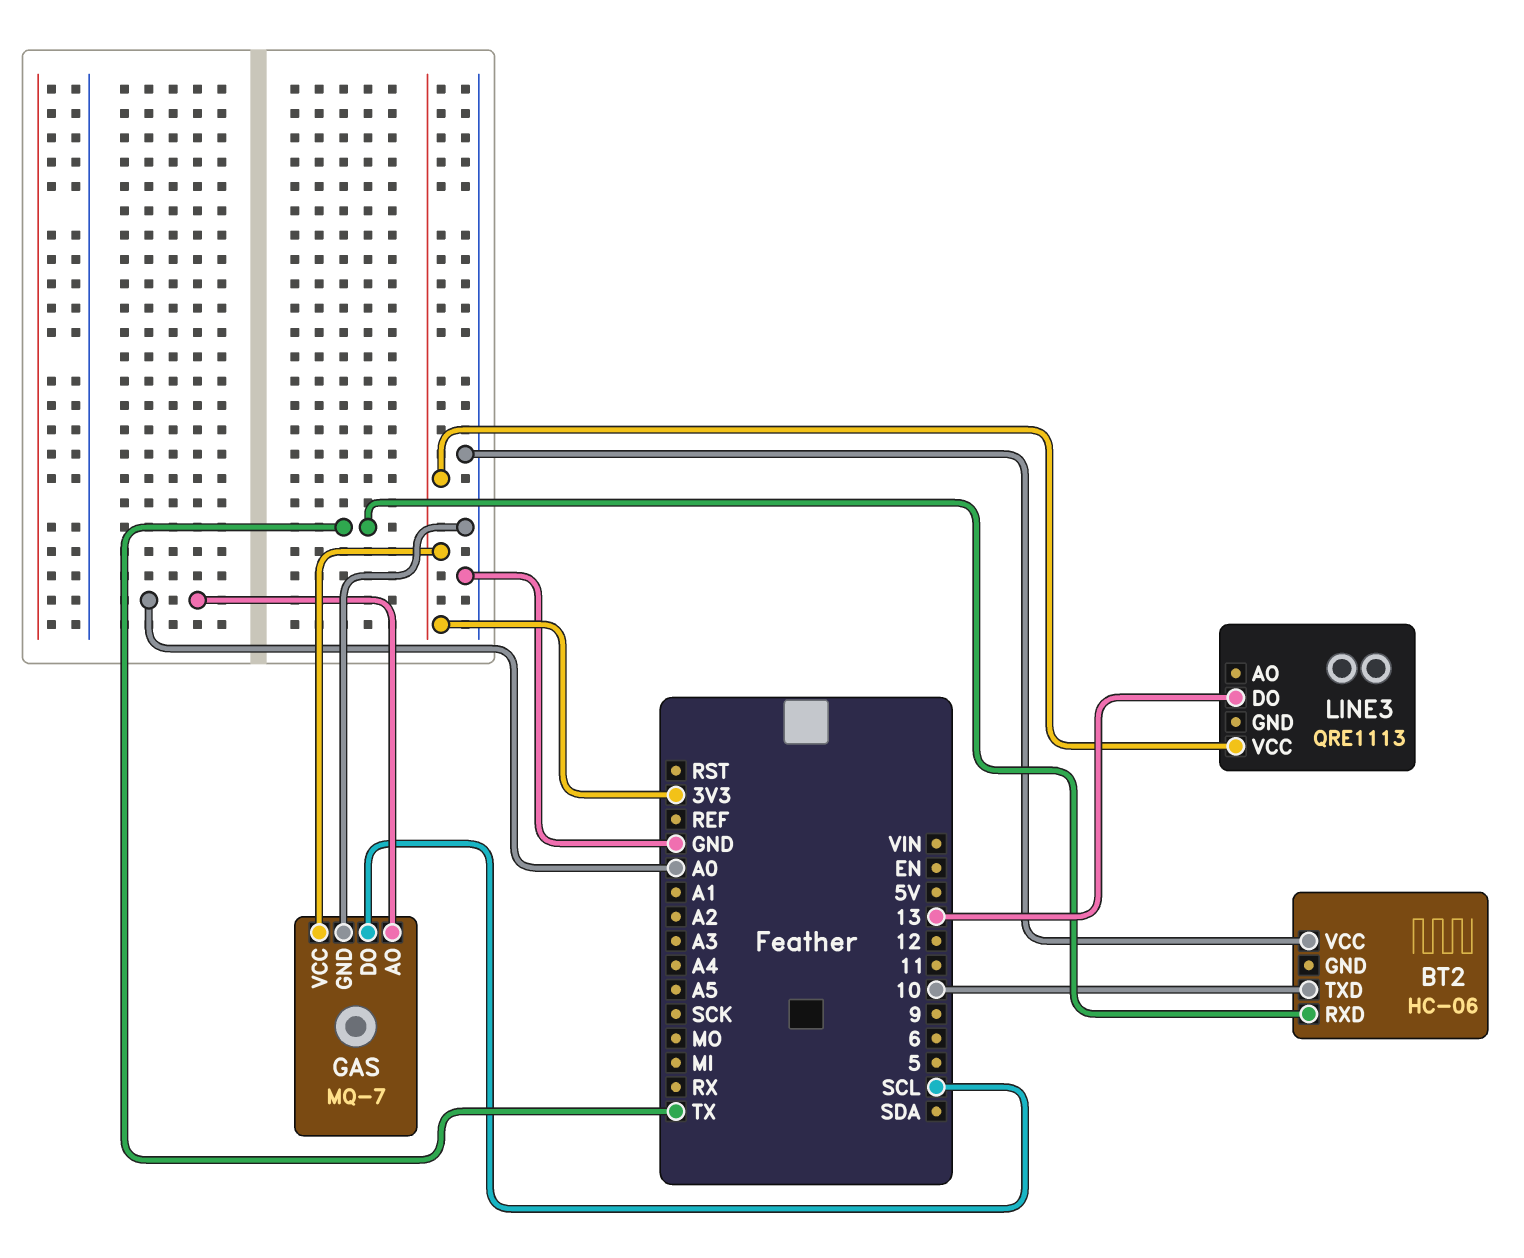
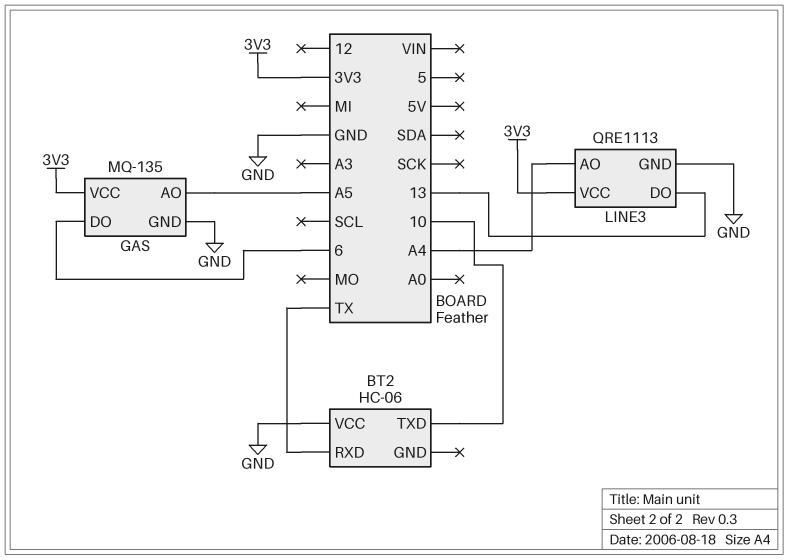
GAS: MQ-7 -> MQ-135
GAS pin AO: A0 -> A5
GAS pin DO: SCL -> 6
LINE3 pin AO: none -> A4
LINE3 pin GND: none -> GND

